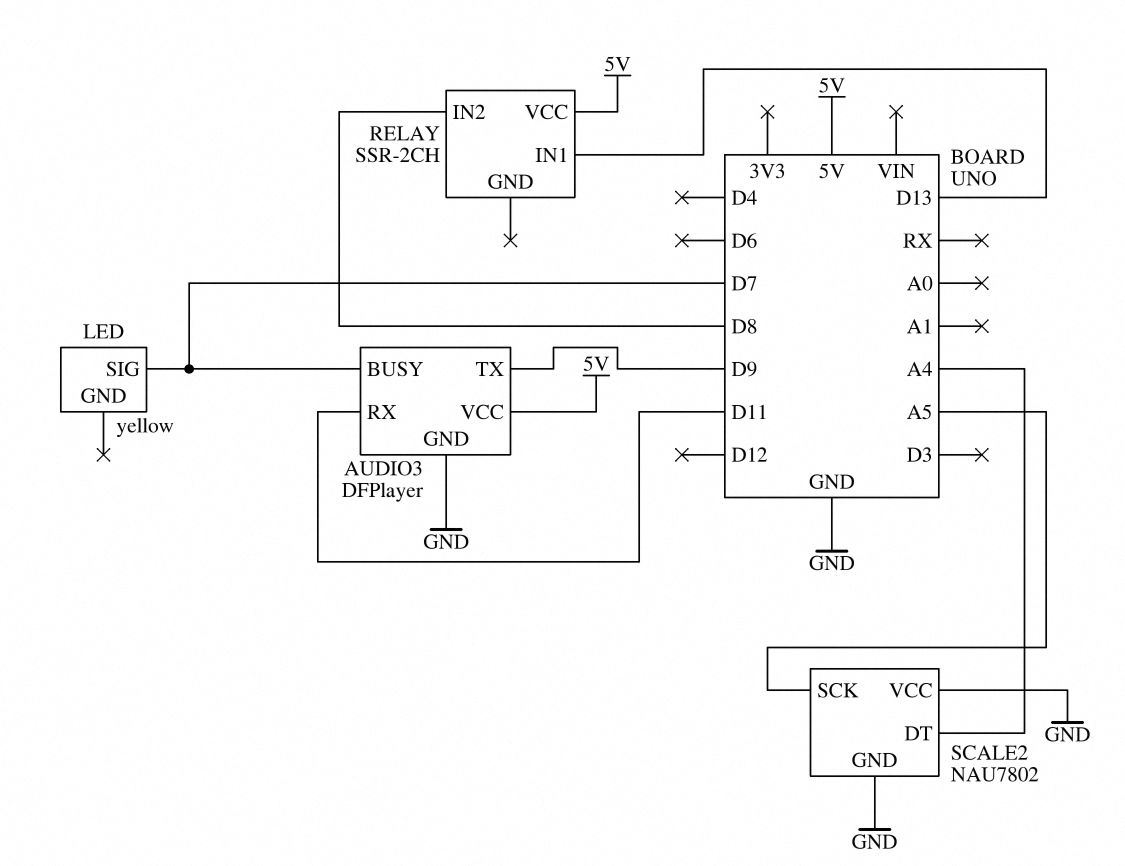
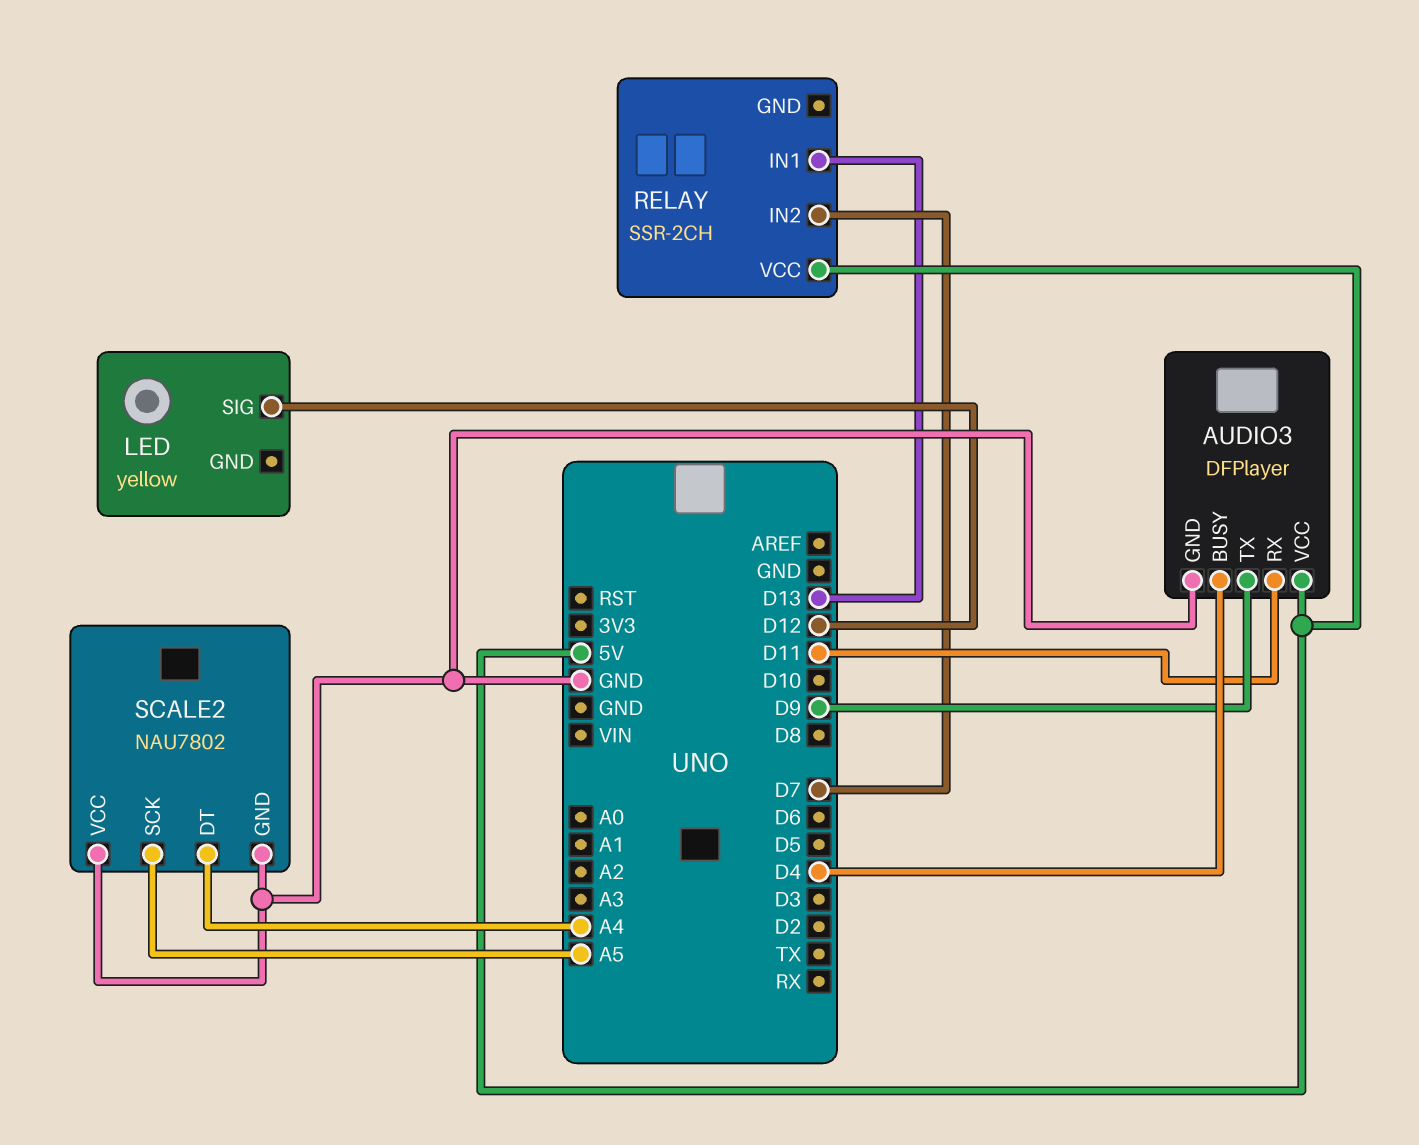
AUDIO3 pin BUSY: D7 -> D4
LED pin SIG: D7 -> D12
RELAY pin IN2: D8 -> D7

